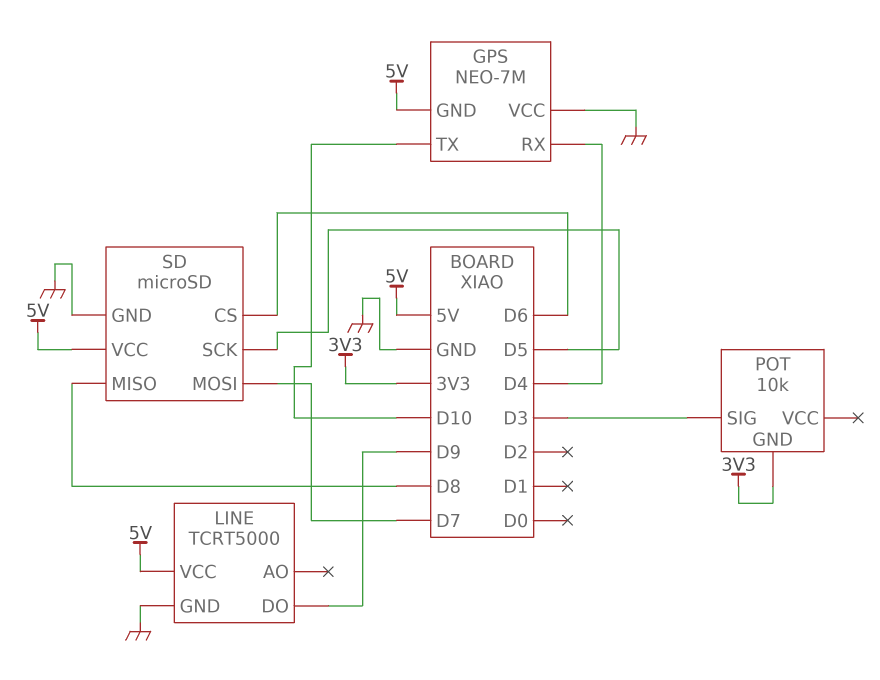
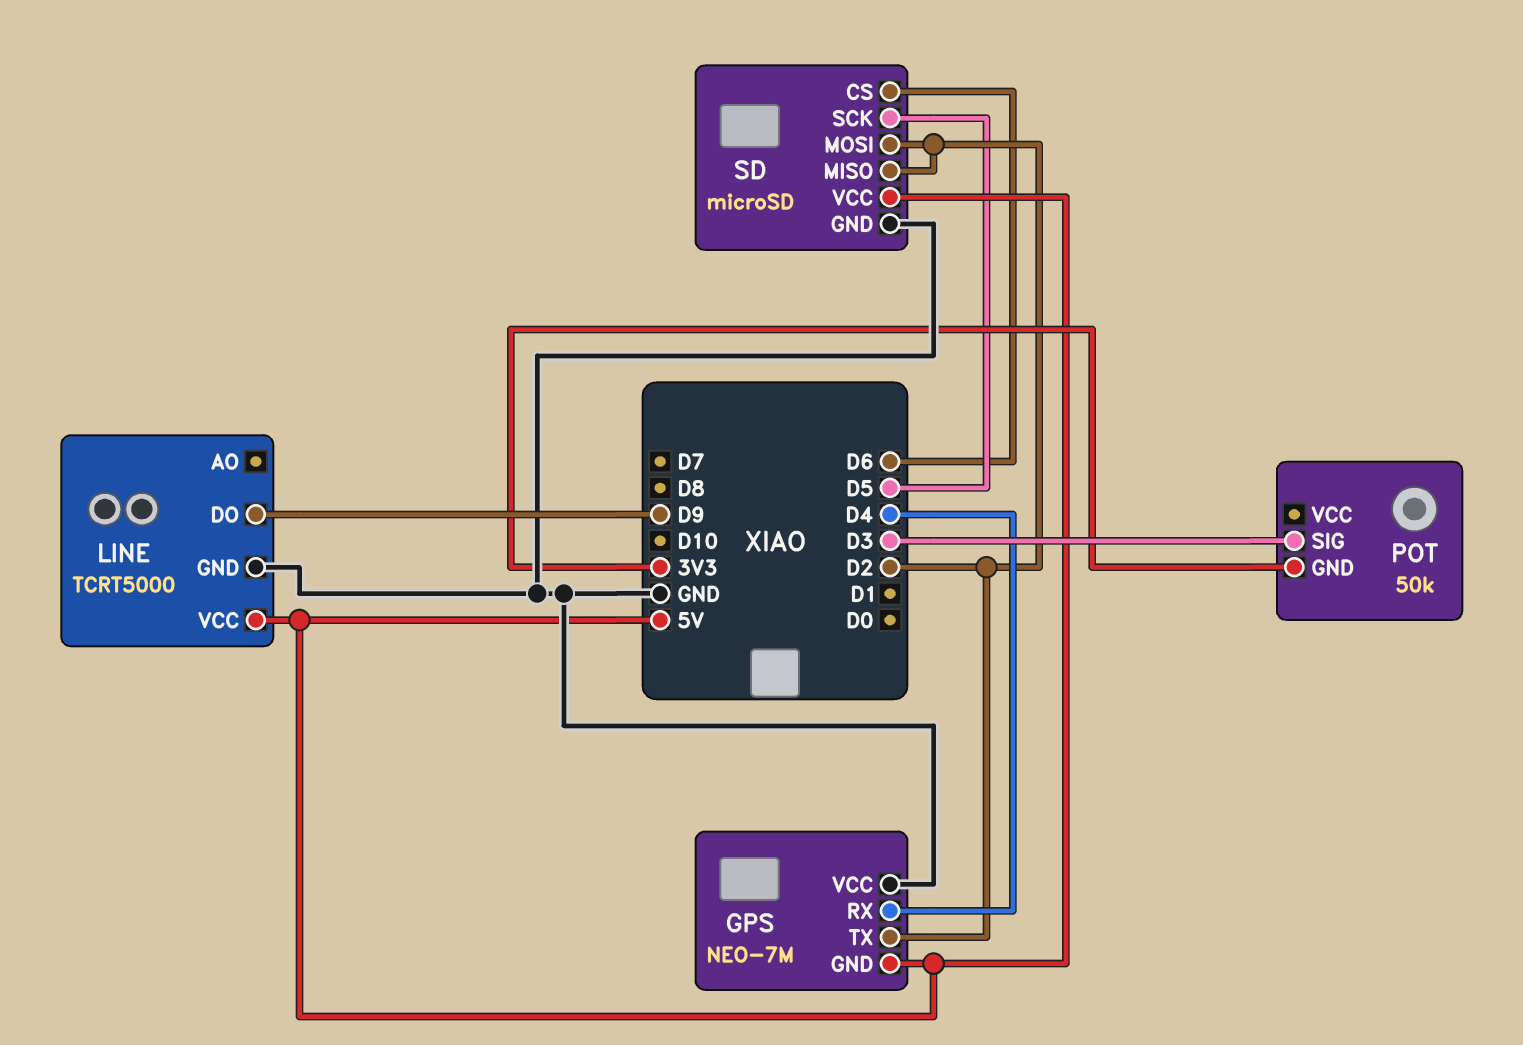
GPS pin TX: D10 -> D2
POT: 10k -> 50k
SD pin MISO: D8 -> D2
SD pin MOSI: D7 -> D2

